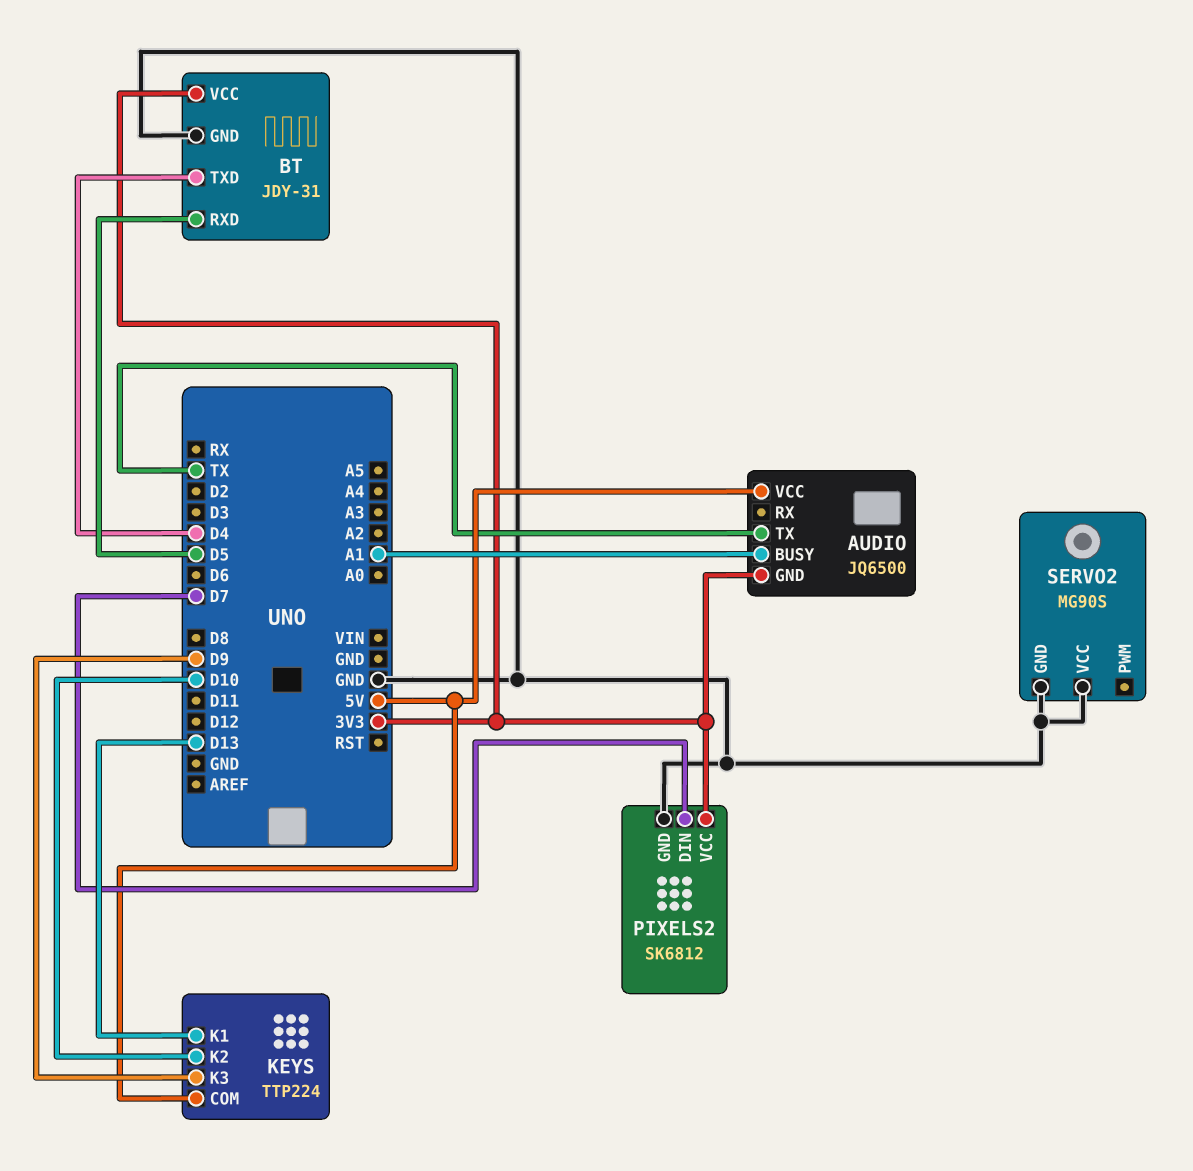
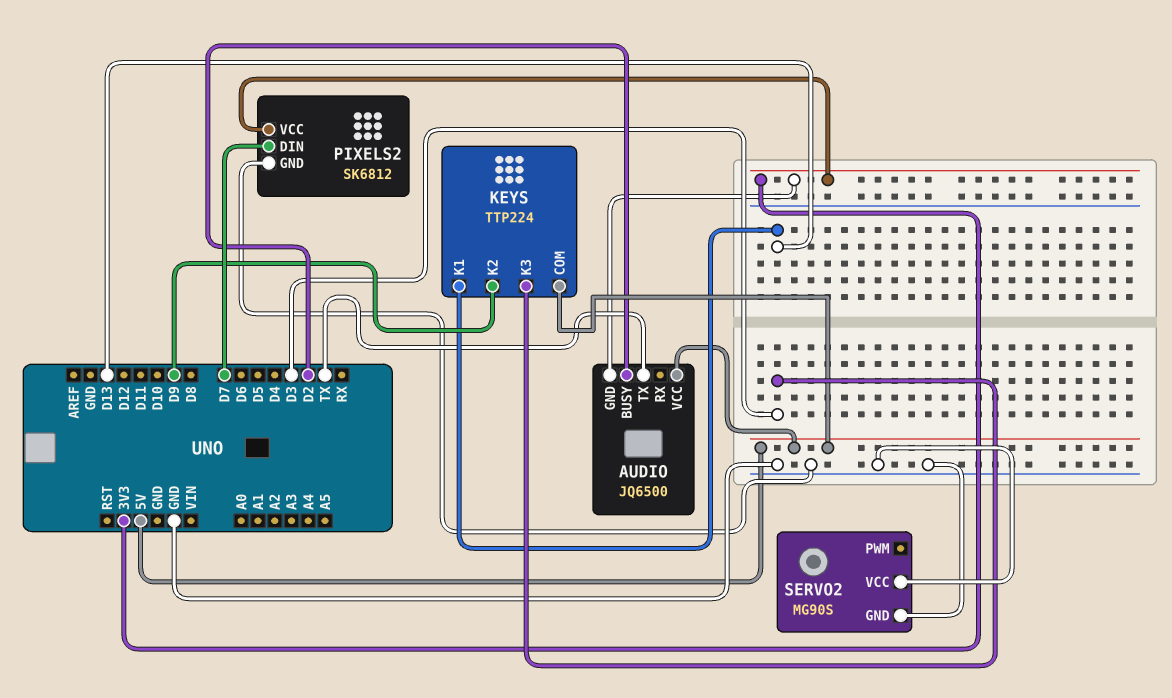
AUDIO pin BUSY: A1 -> D2
BT: JDY-31 -> none
BT pin GND: GND -> none
BT pin RXD: D5 -> none
BT pin TXD: D4 -> none
BT pin VCC: 3V3 -> none
KEYS pin K2: D10 -> D9
KEYS pin K3: D9 -> D3

